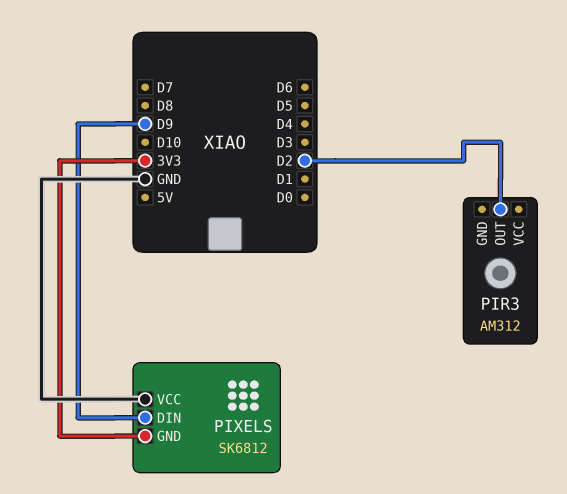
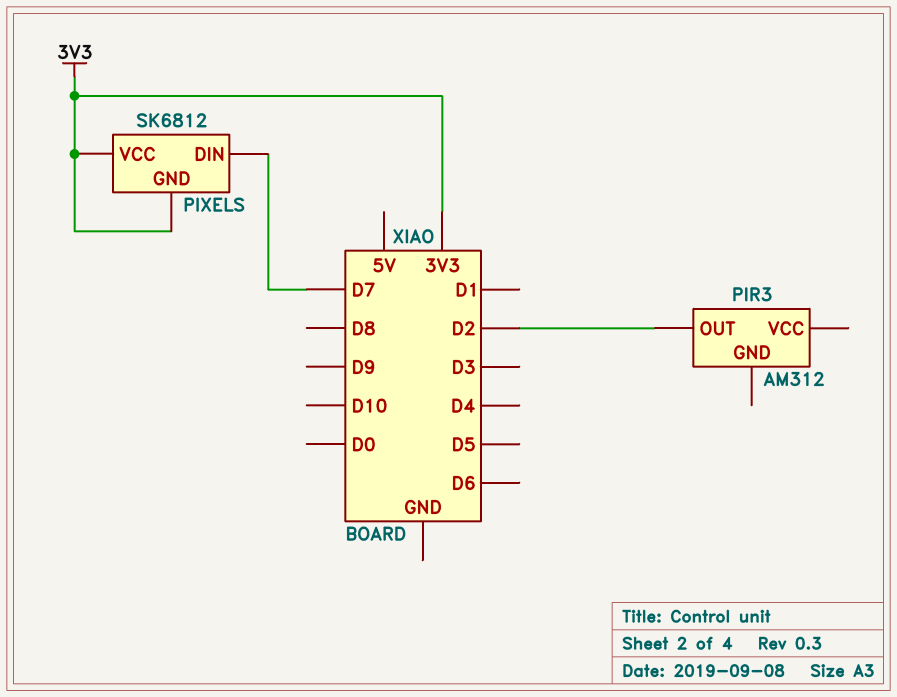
PIXELS pin DIN: D9 -> D7
PIXELS pin VCC: GND -> 3V3

